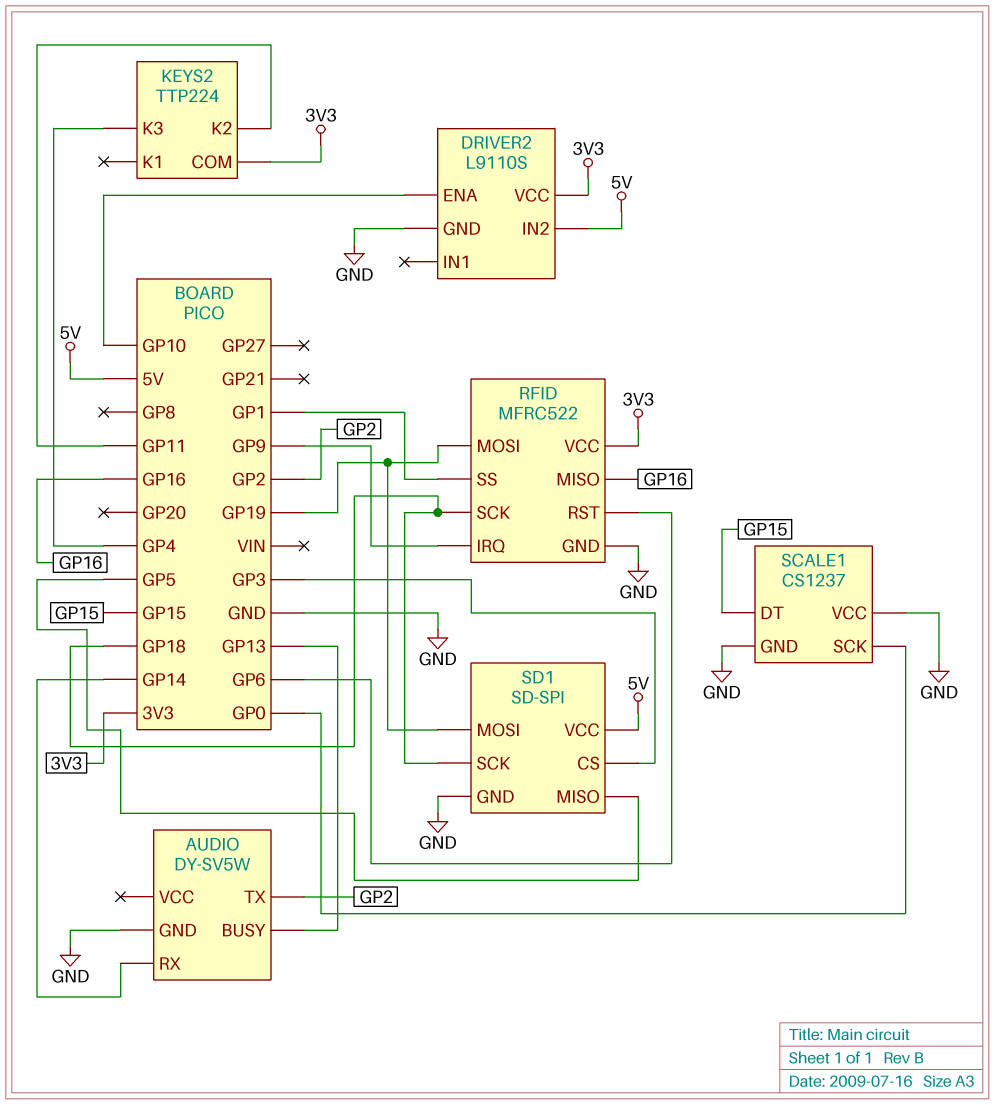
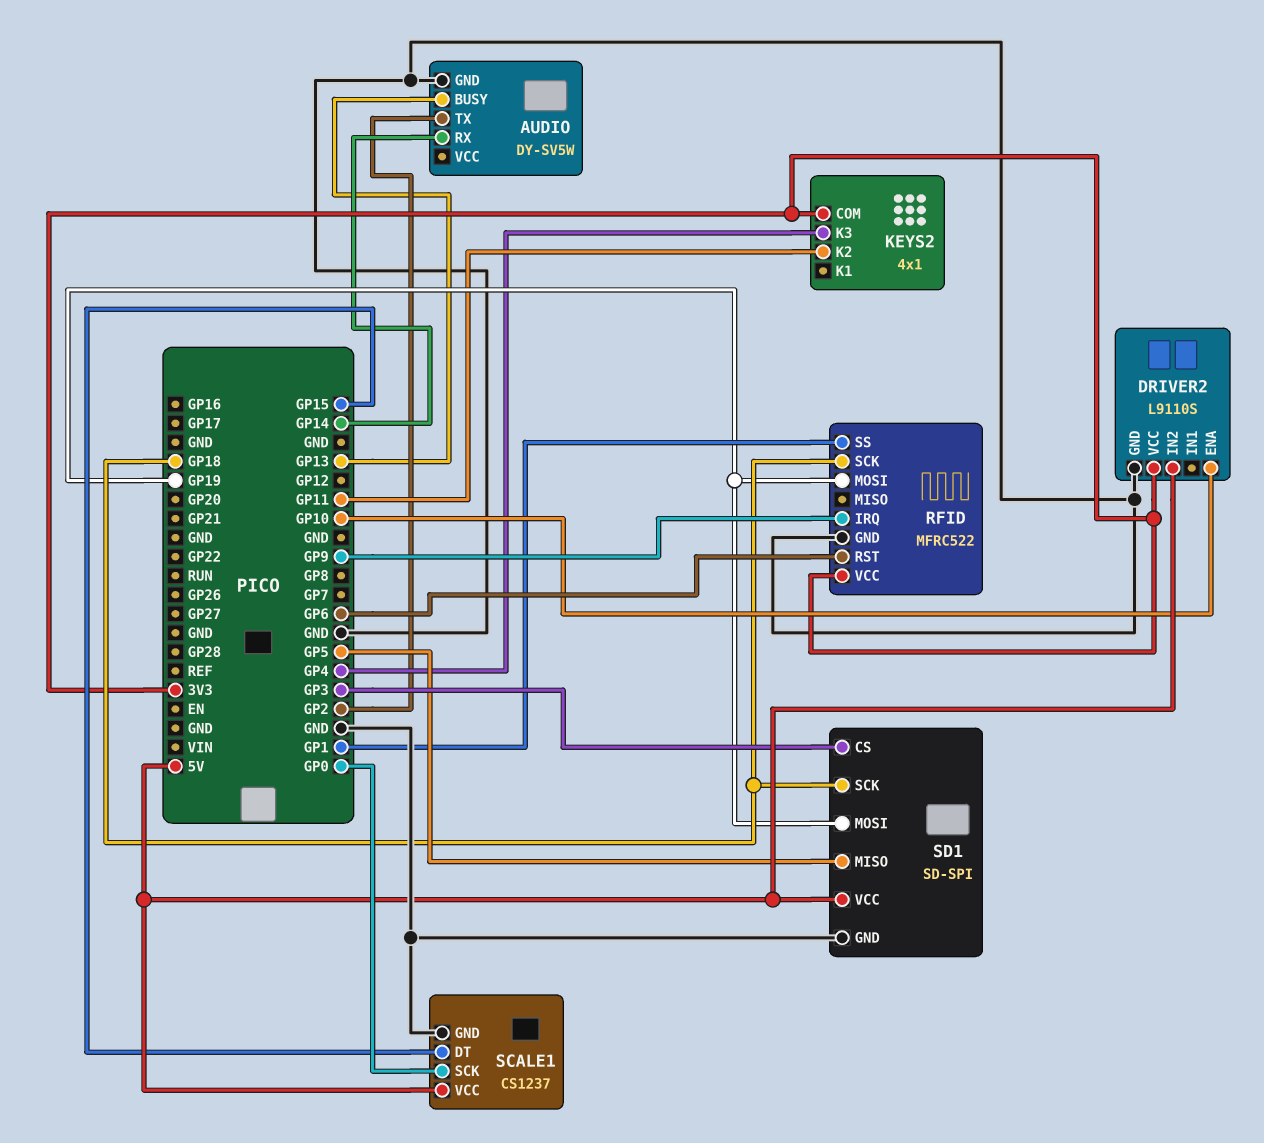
KEYS2: TTP224 -> 4x1
RFID pin MISO: GP16 -> none
SCALE1 pin VCC: GND -> 5V

